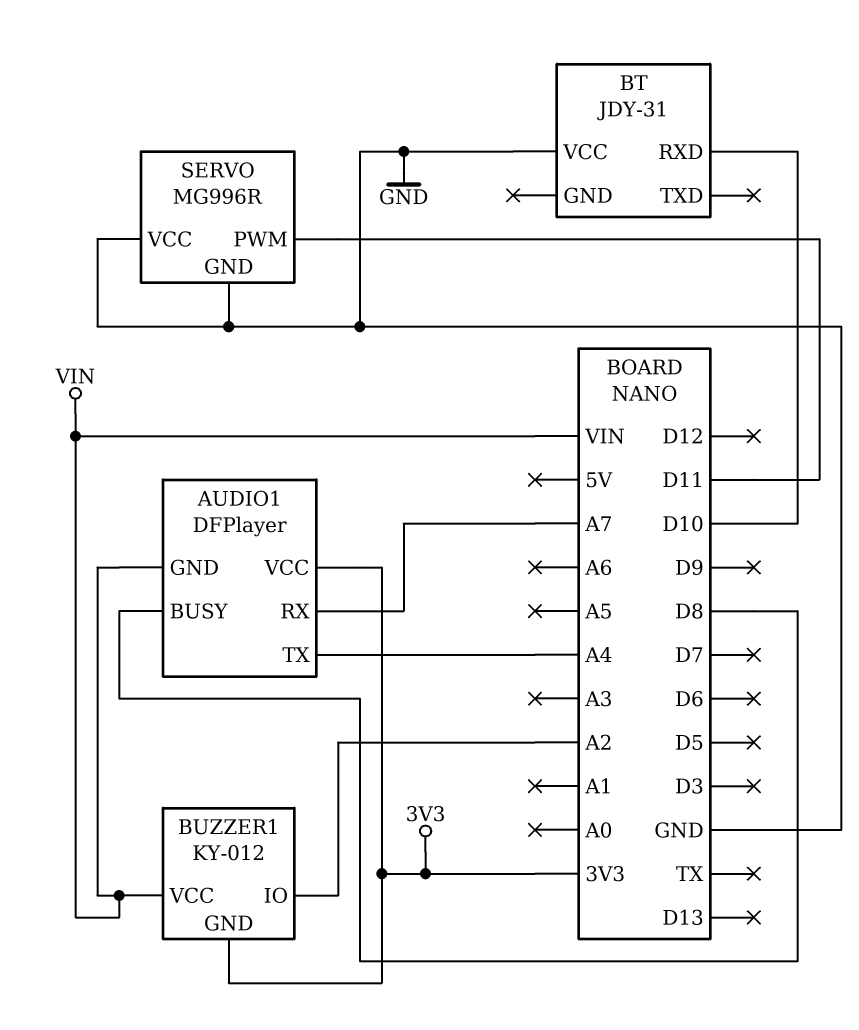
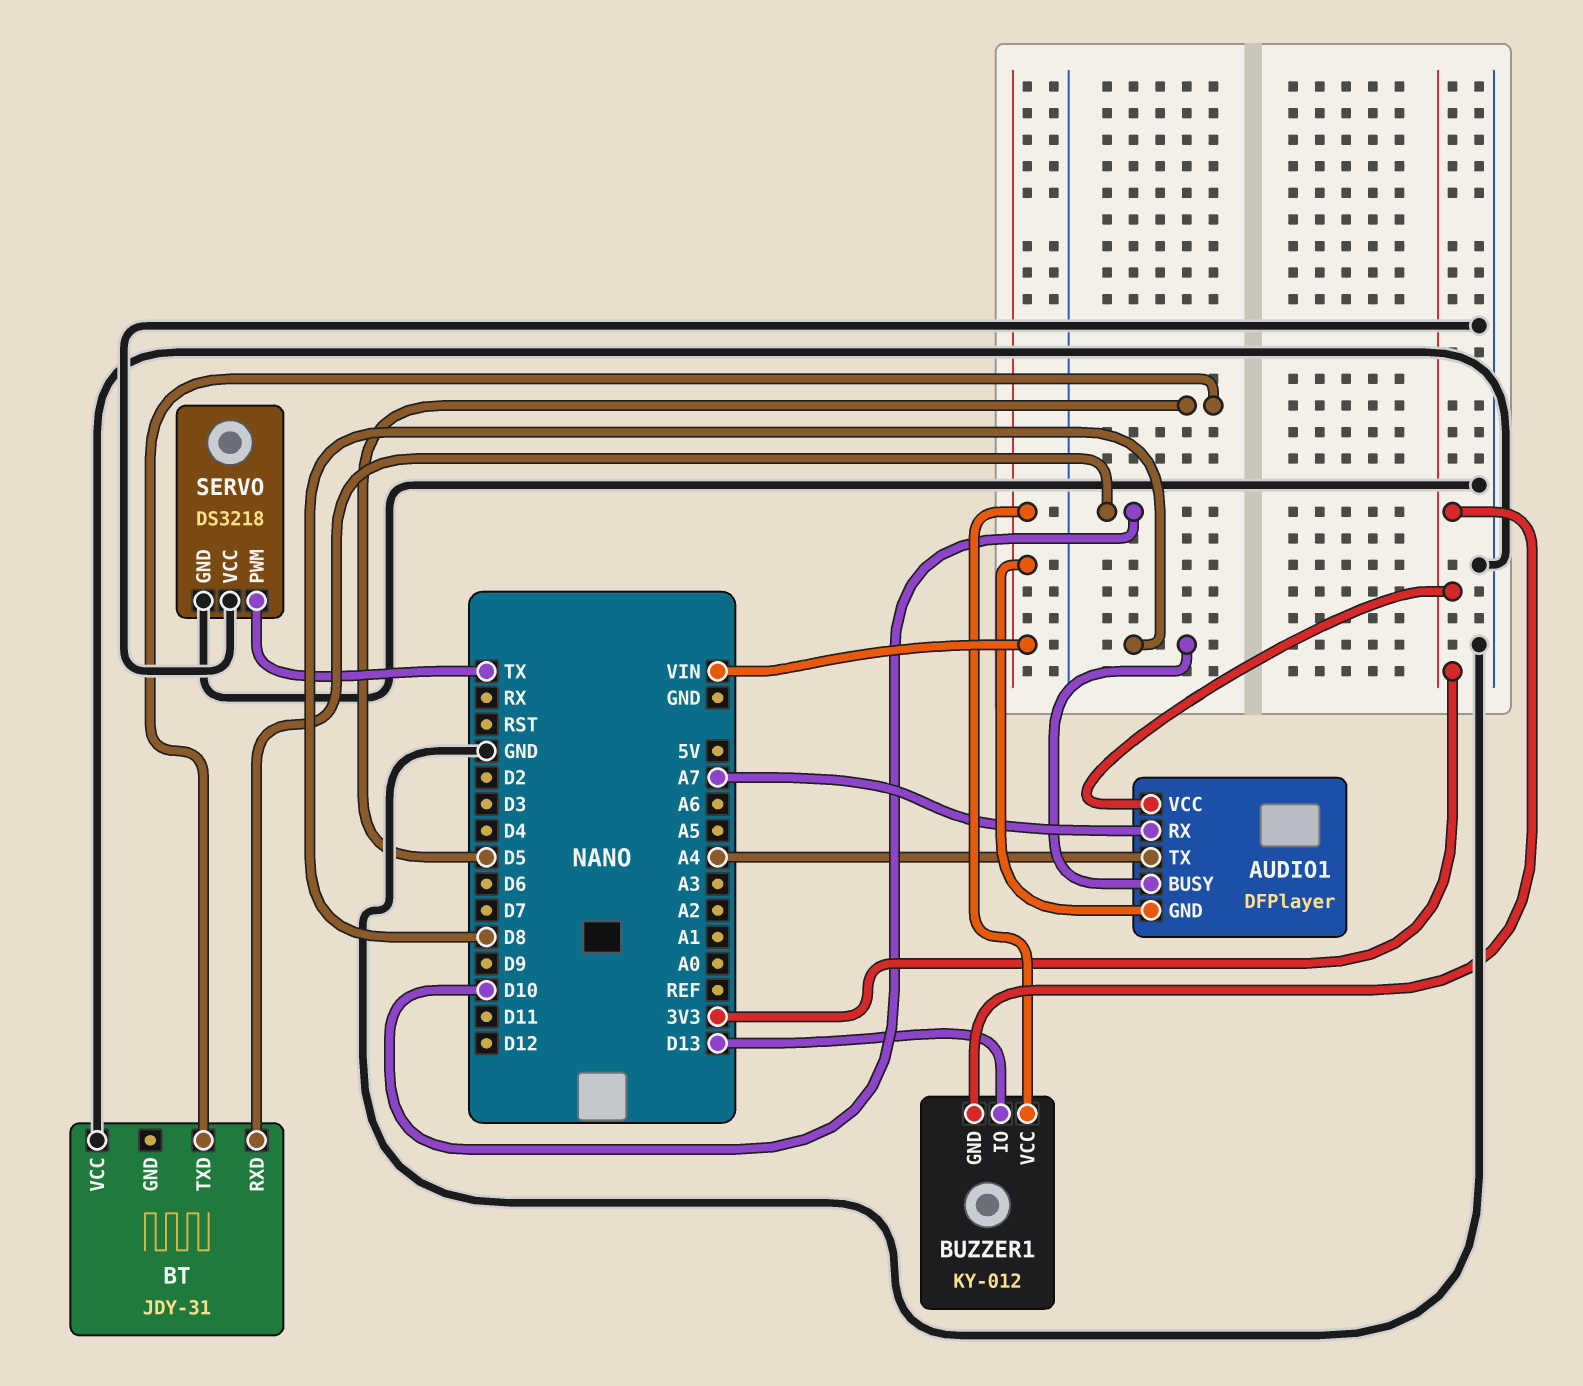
BT pin TXD: none -> D5
BUZZER1 pin IO: A2 -> D13
SERVO: MG996R -> DS3218
SERVO pin PWM: D11 -> TX

